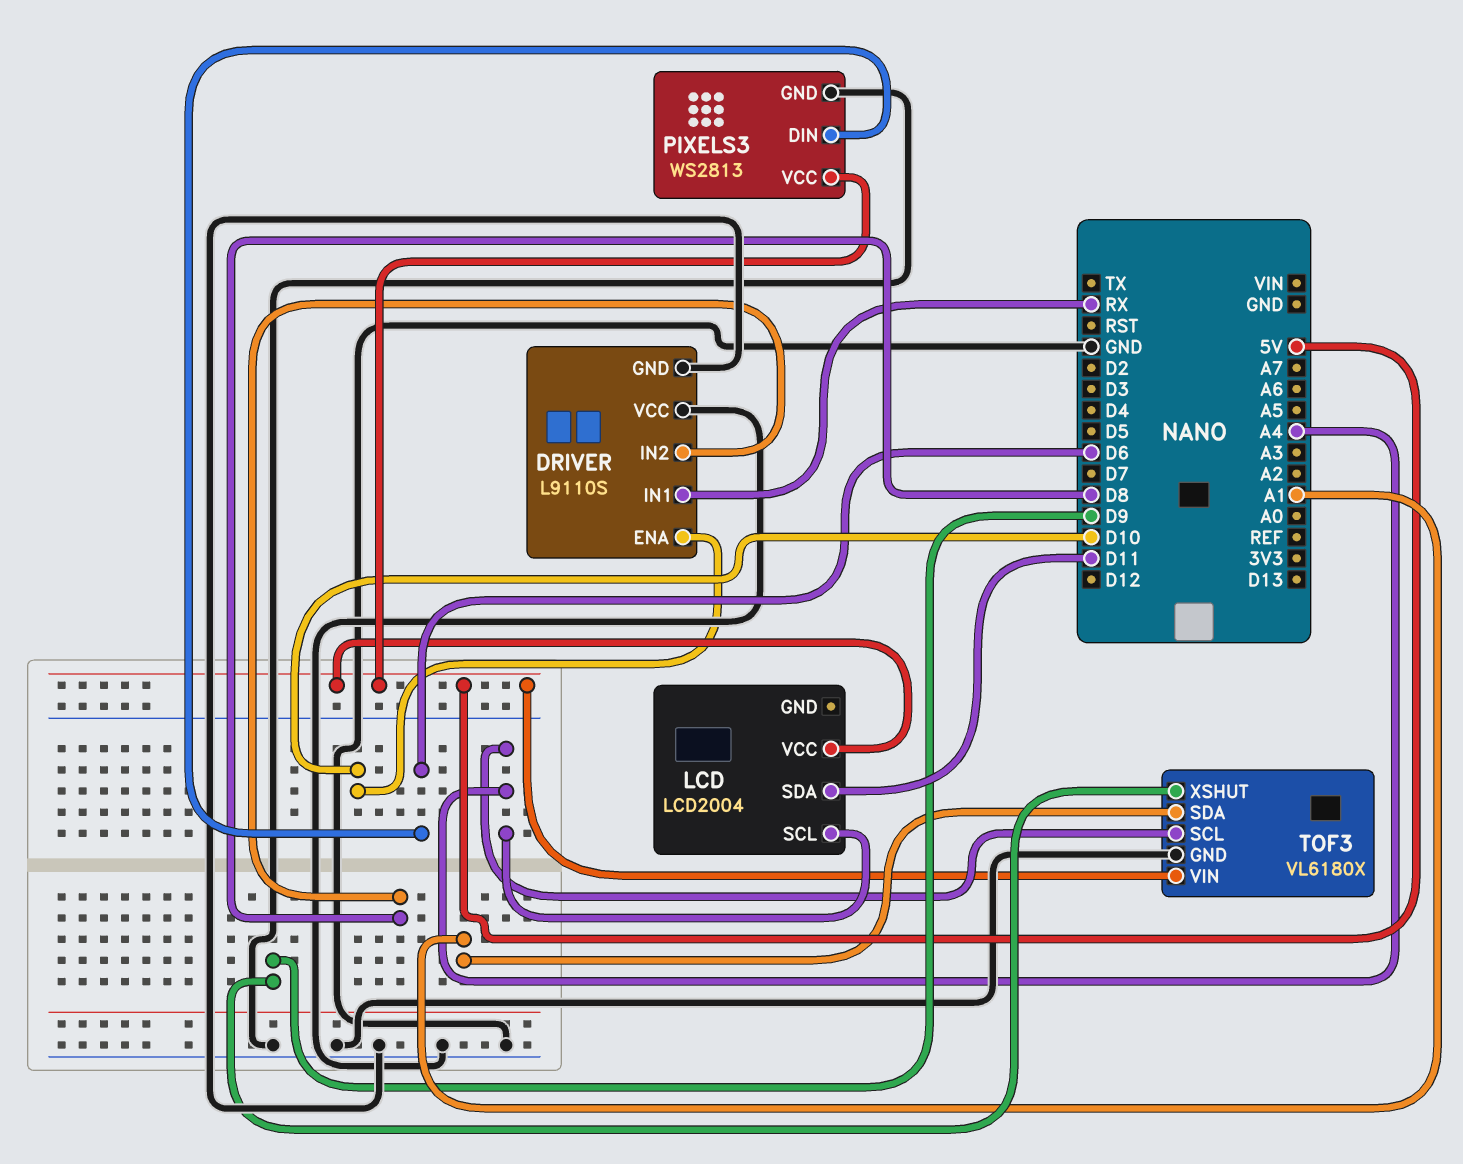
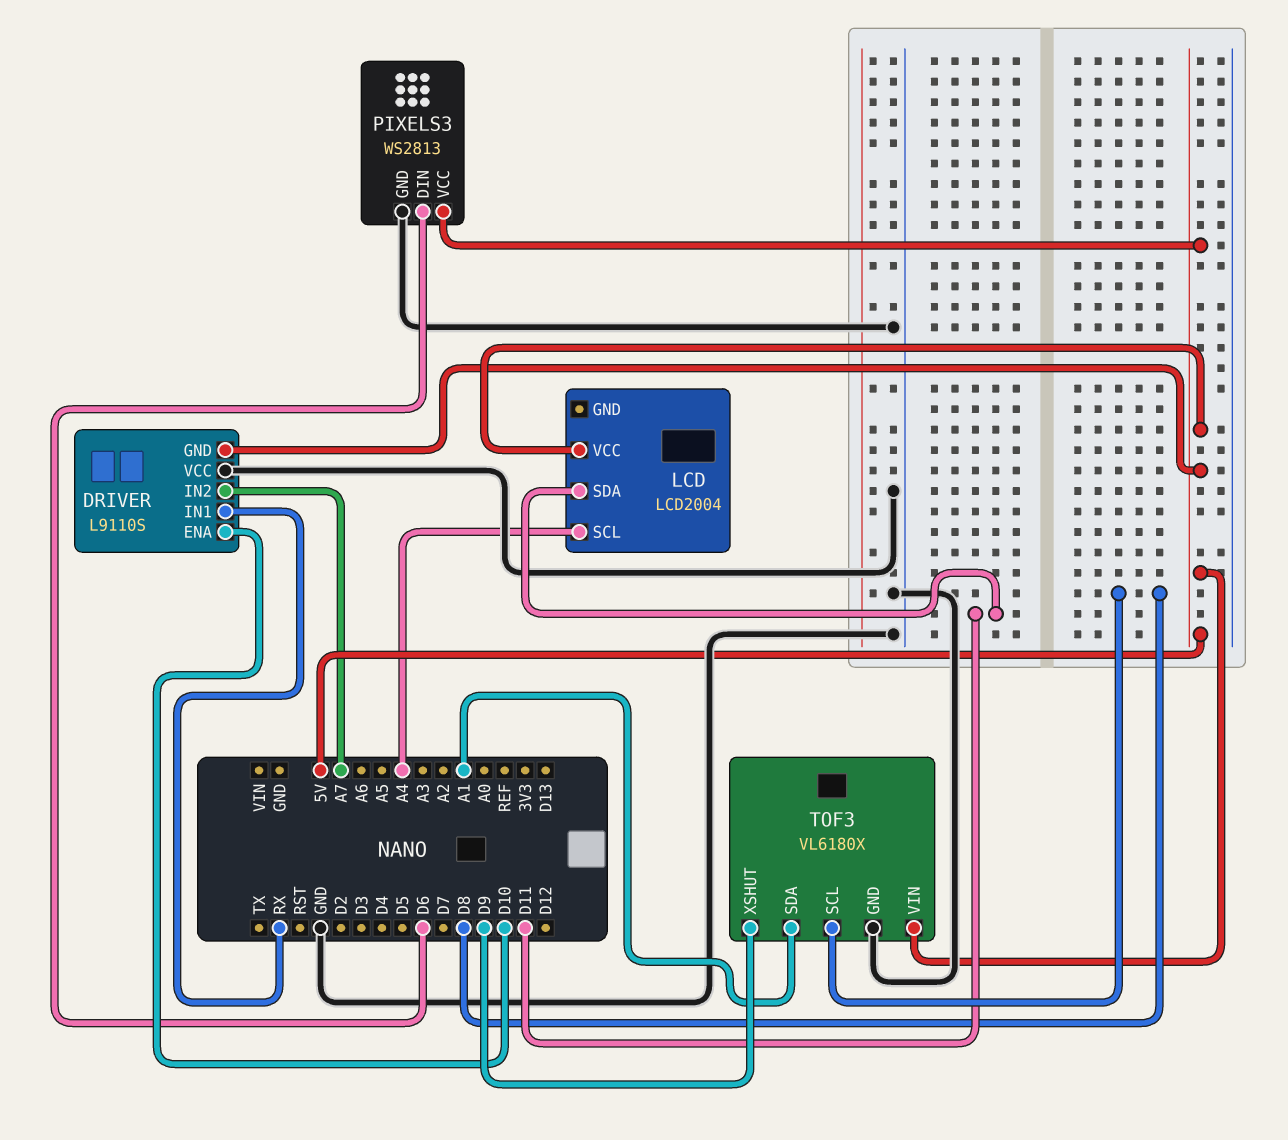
DRIVER pin GND: GND -> 5V
DRIVER pin IN2: D8 -> A7
TOF3 pin SCL: A4 -> D8

